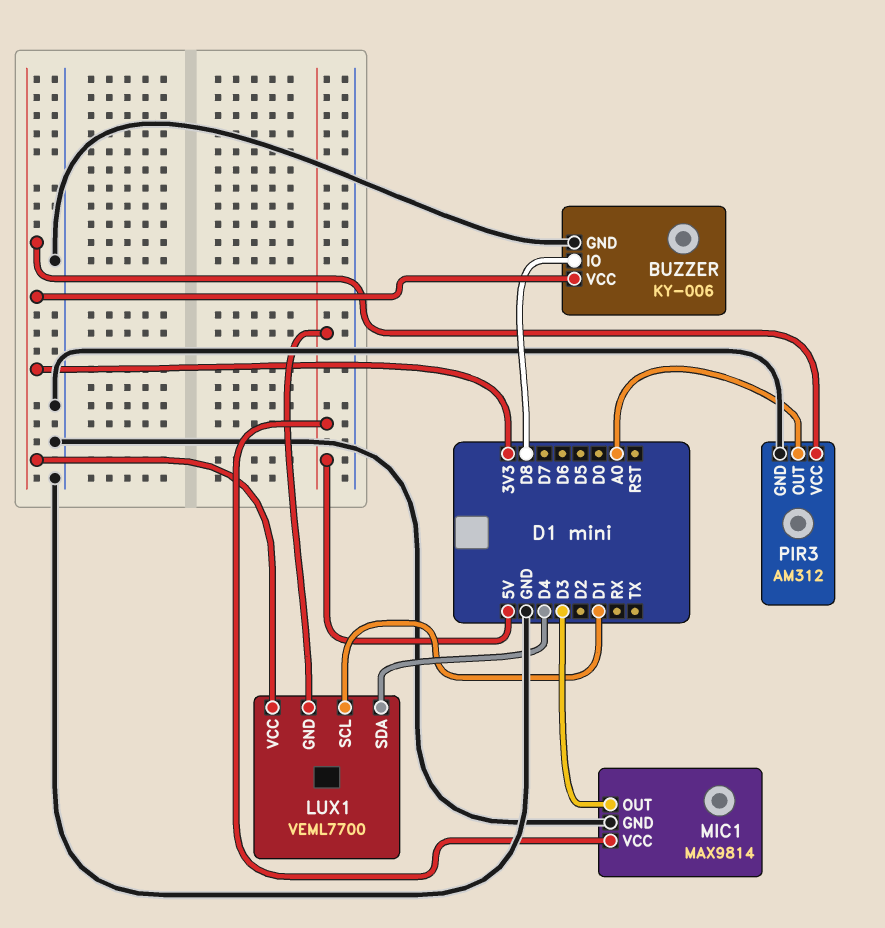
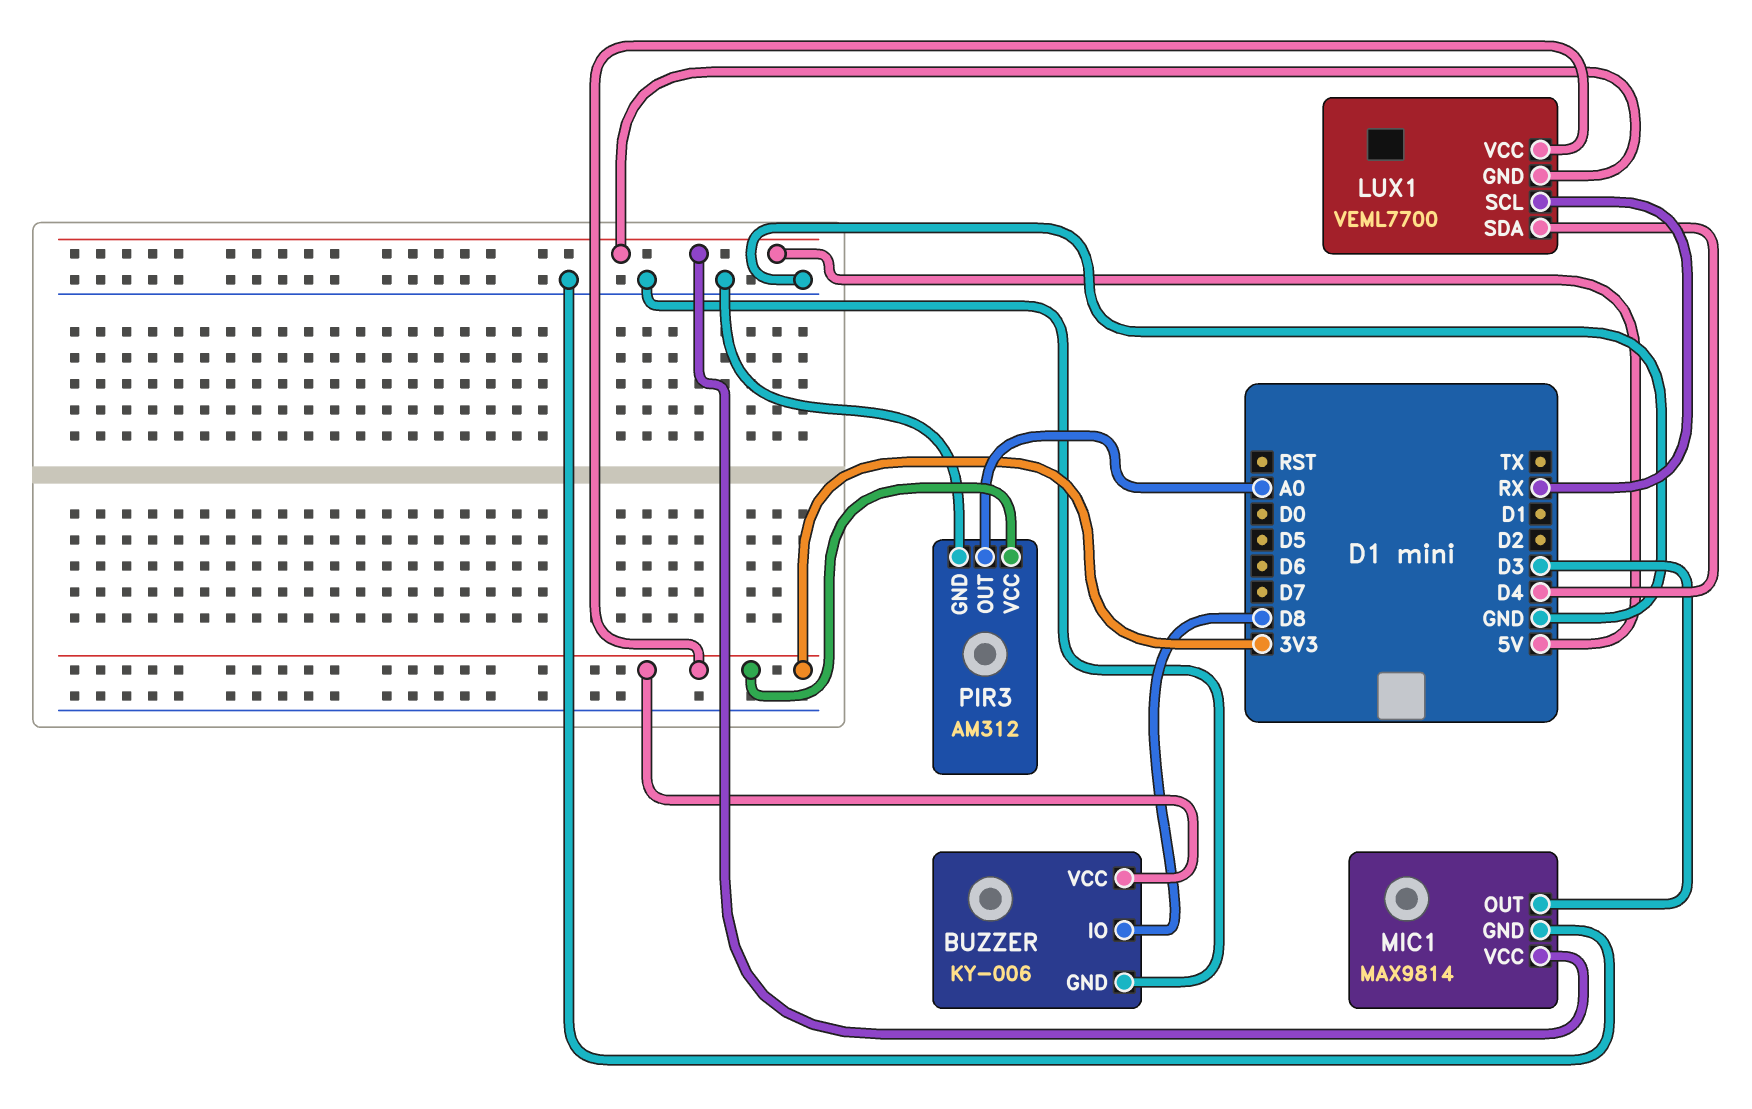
LUX1 pin SCL: D1 -> RX

